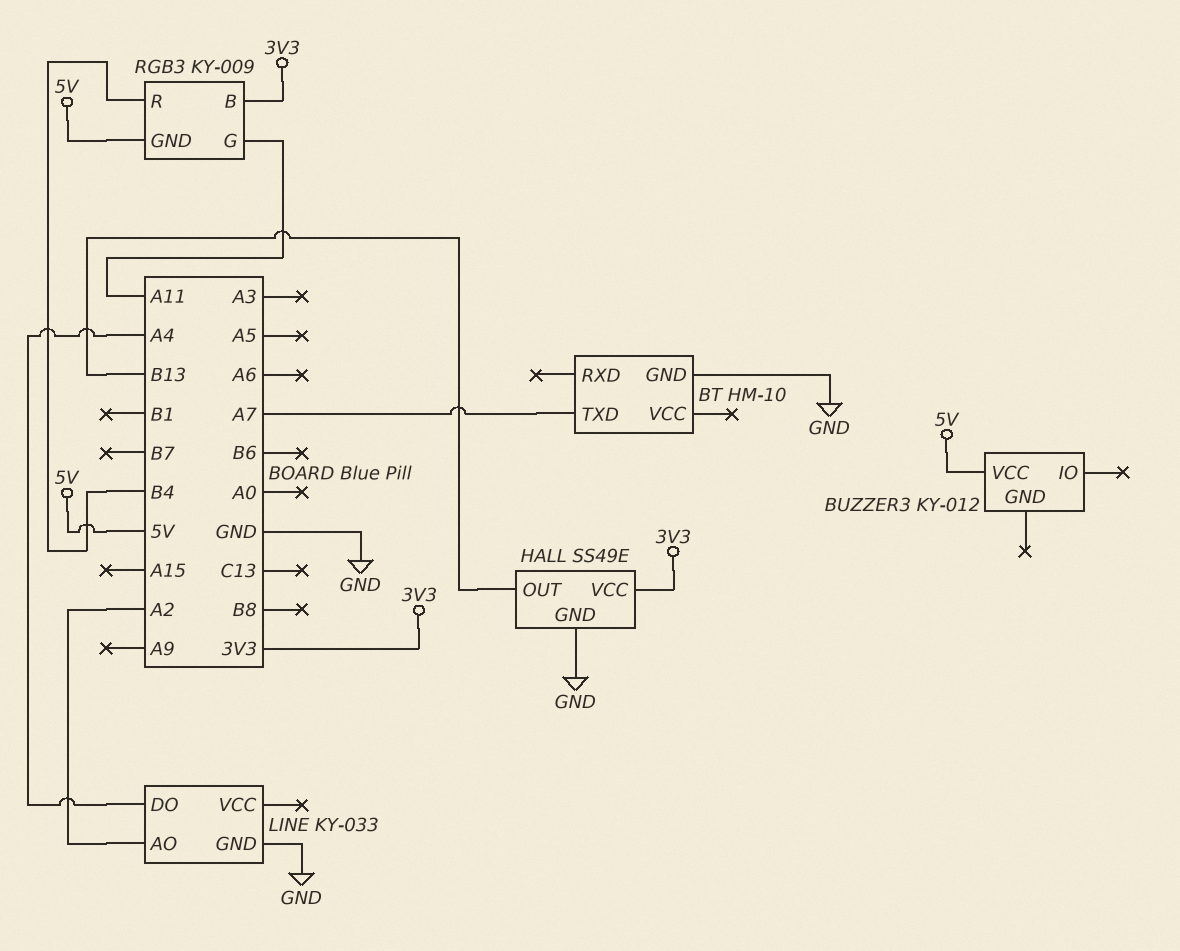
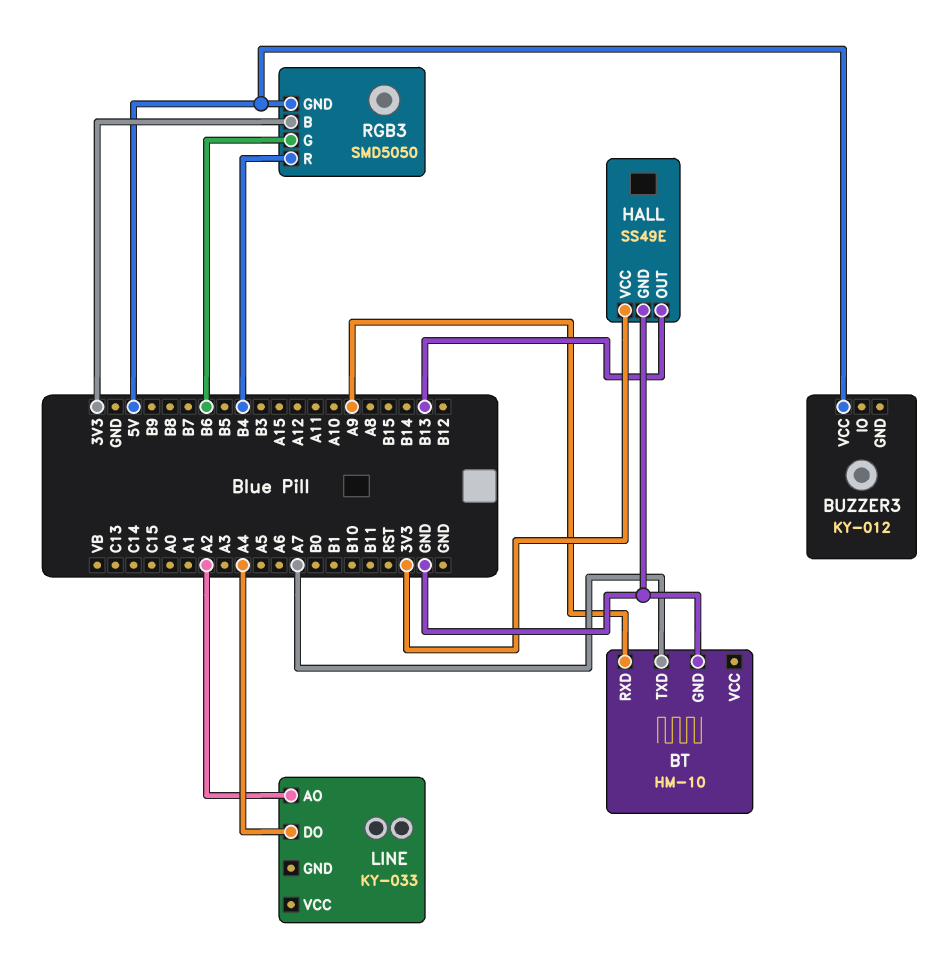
BT pin RXD: none -> A9
LINE pin GND: GND -> none
RGB3: KY-009 -> SMD5050
RGB3 pin G: A11 -> B6

